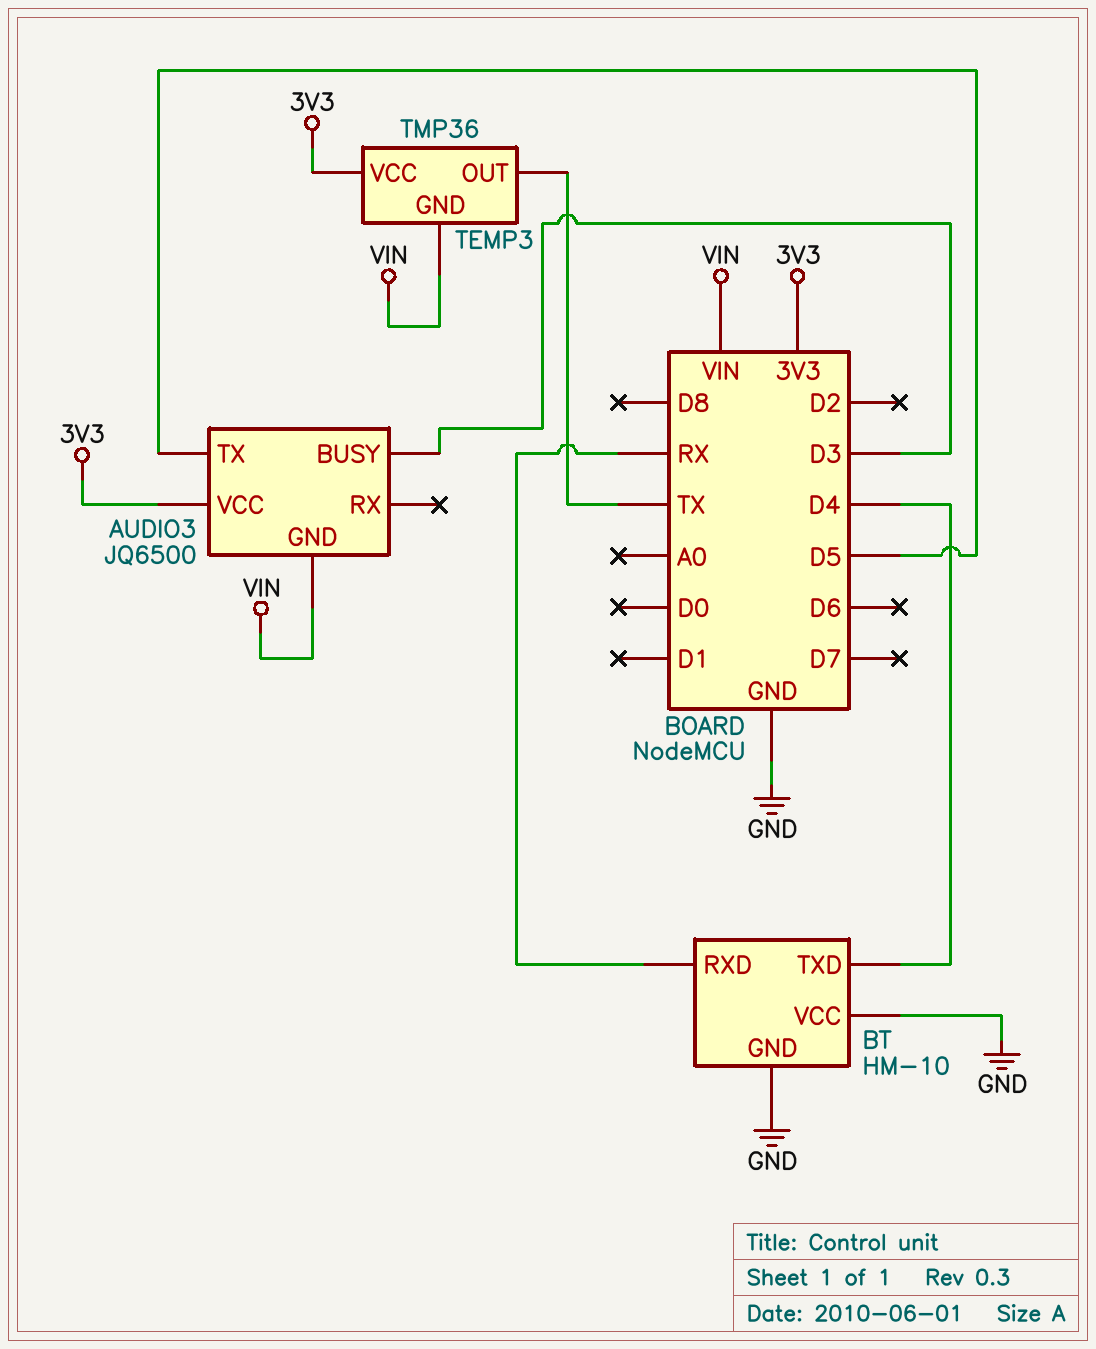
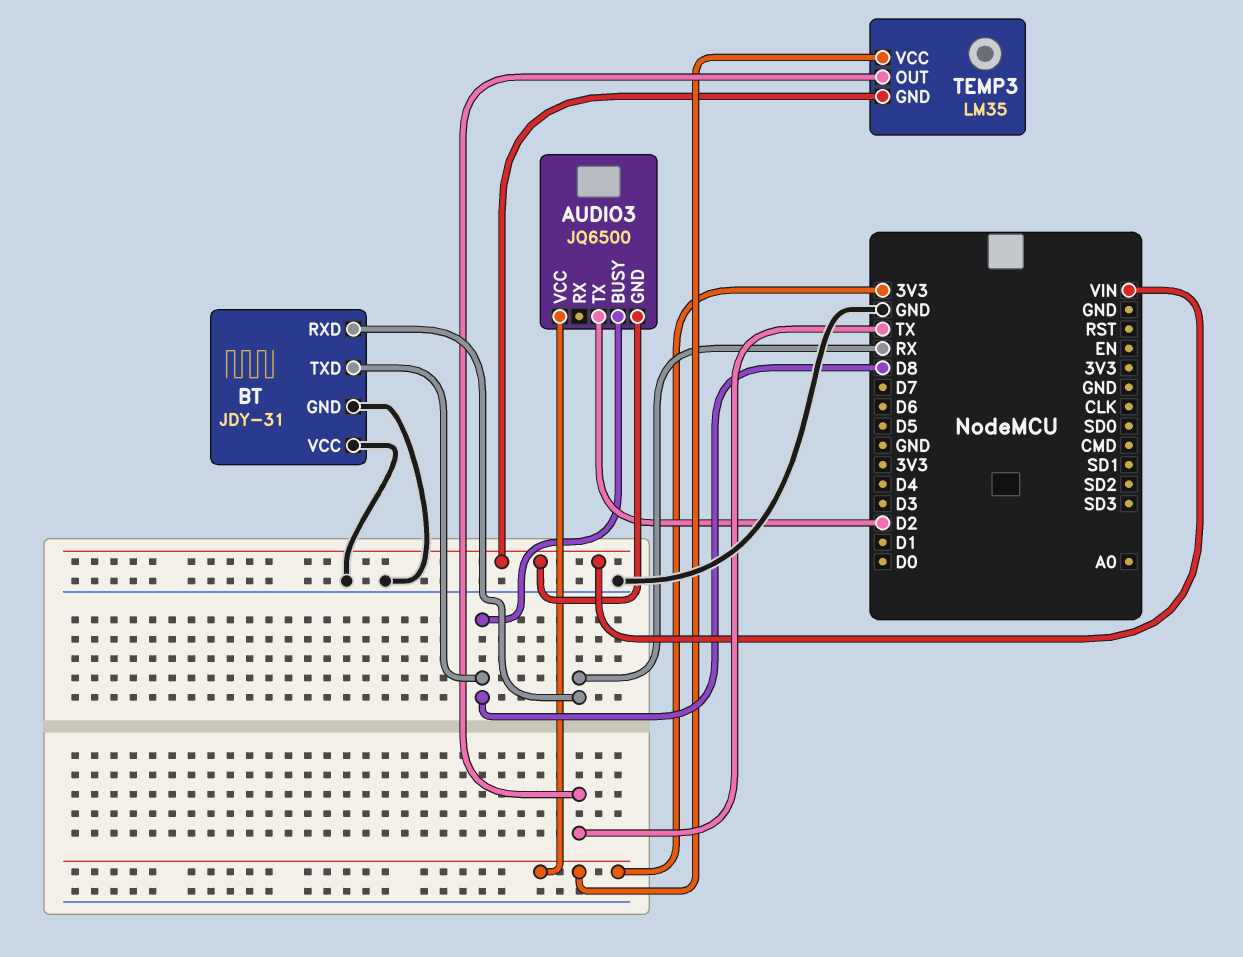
AUDIO3 pin BUSY: D3 -> D8
AUDIO3 pin TX: D5 -> D2
BT: HM-10 -> JDY-31
BT pin TXD: D4 -> D8
TEMP3: TMP36 -> LM35

